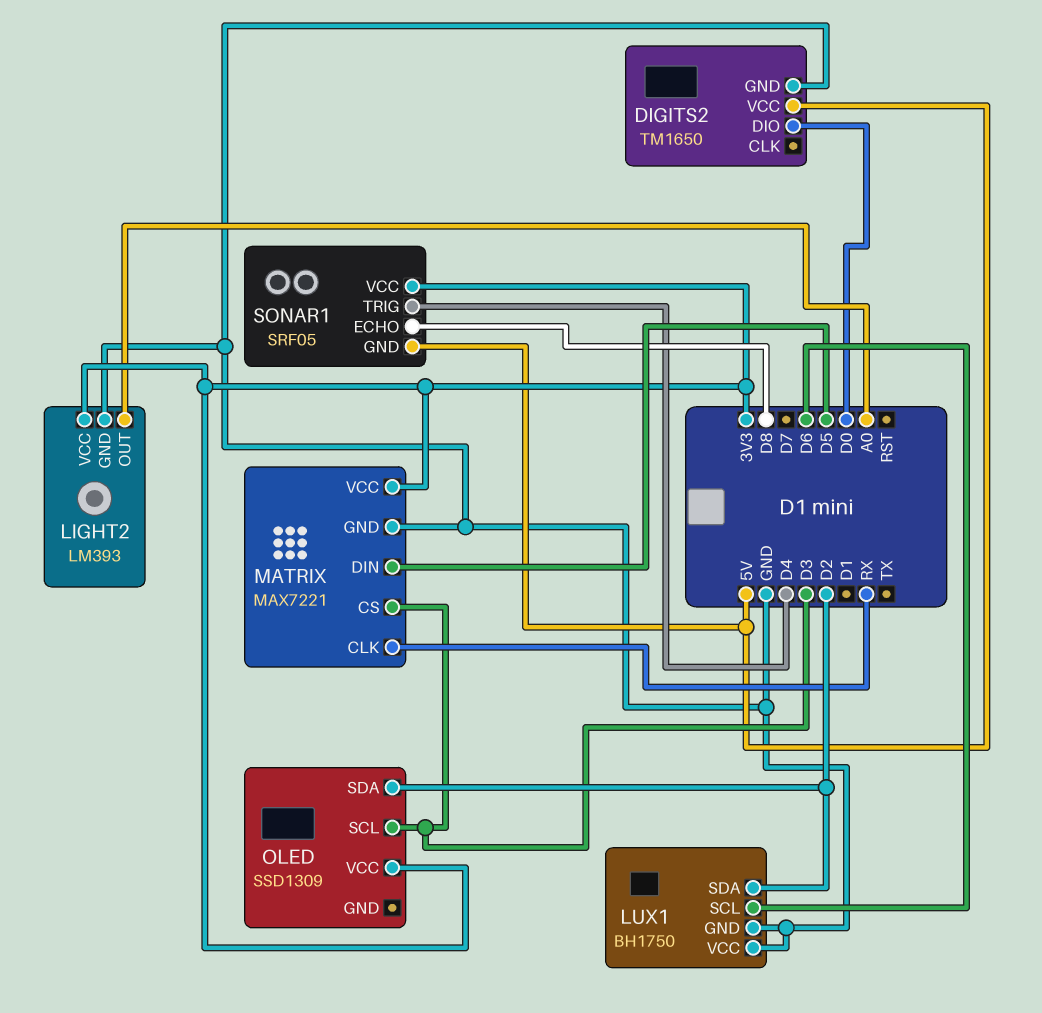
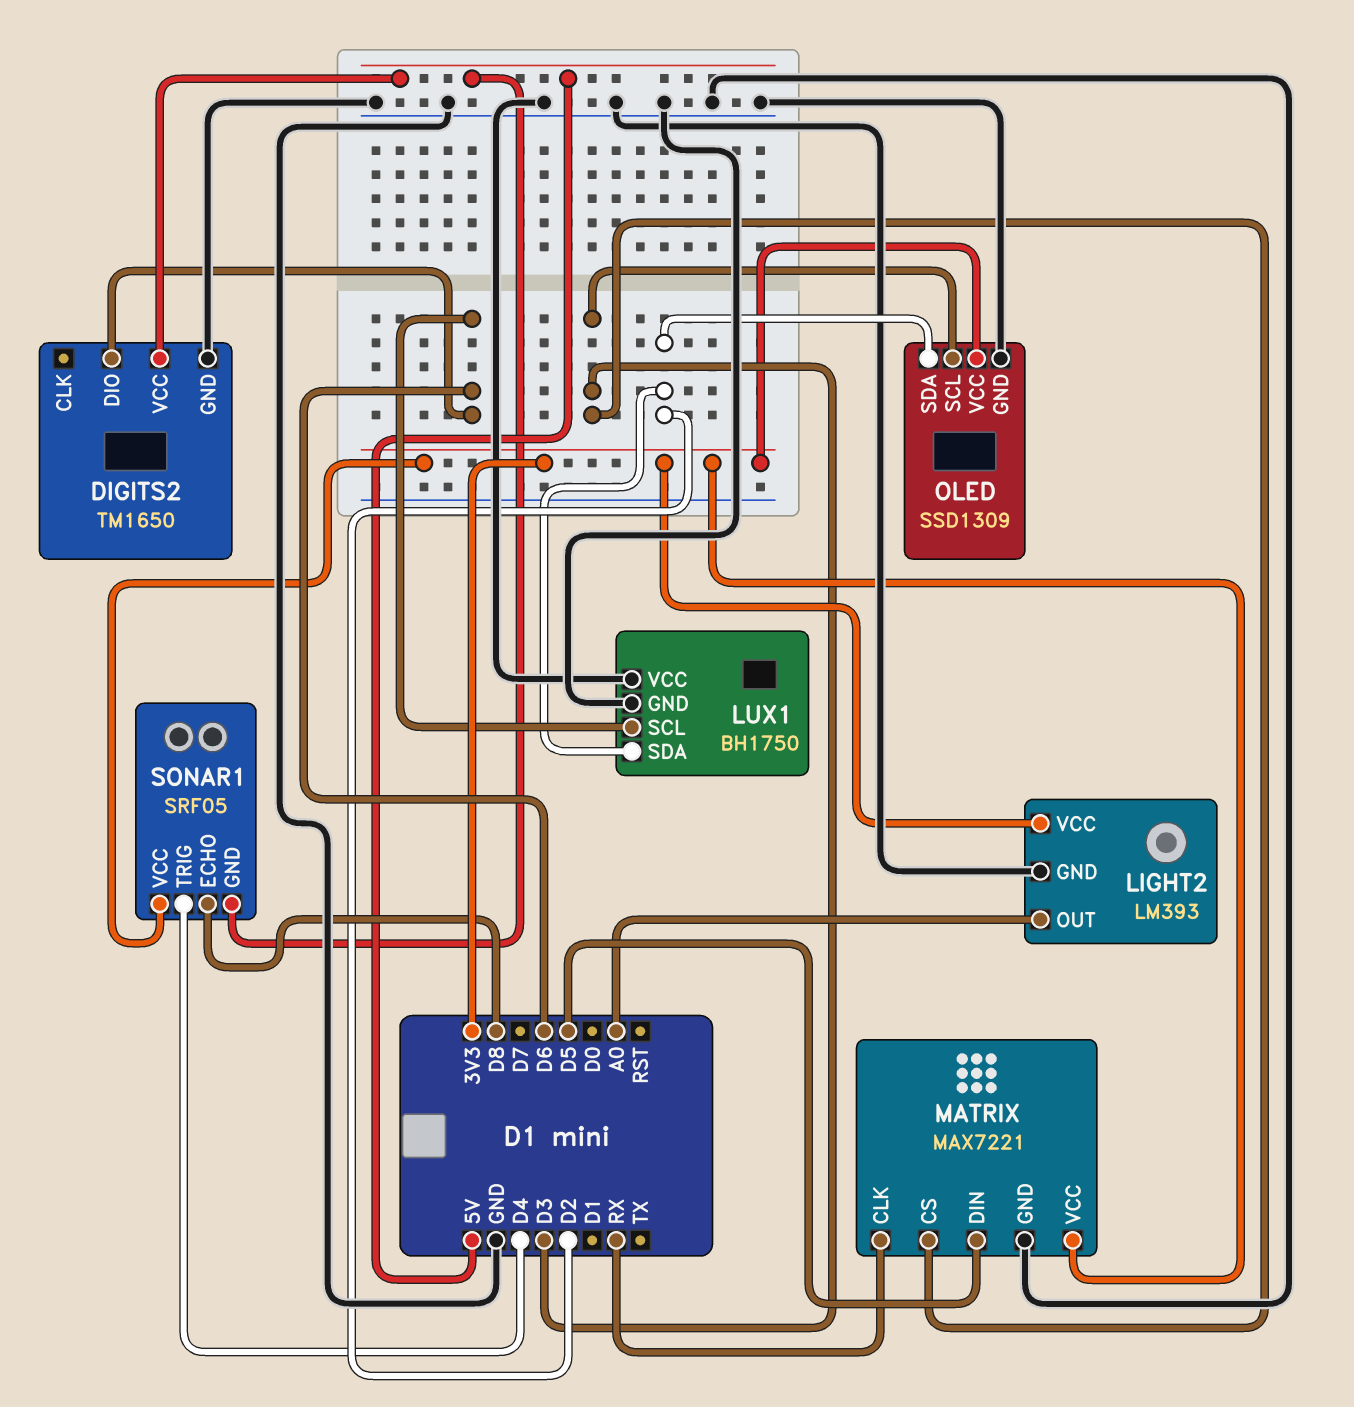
DIGITS2 pin DIO: D0 -> D6
OLED pin GND: none -> GND

